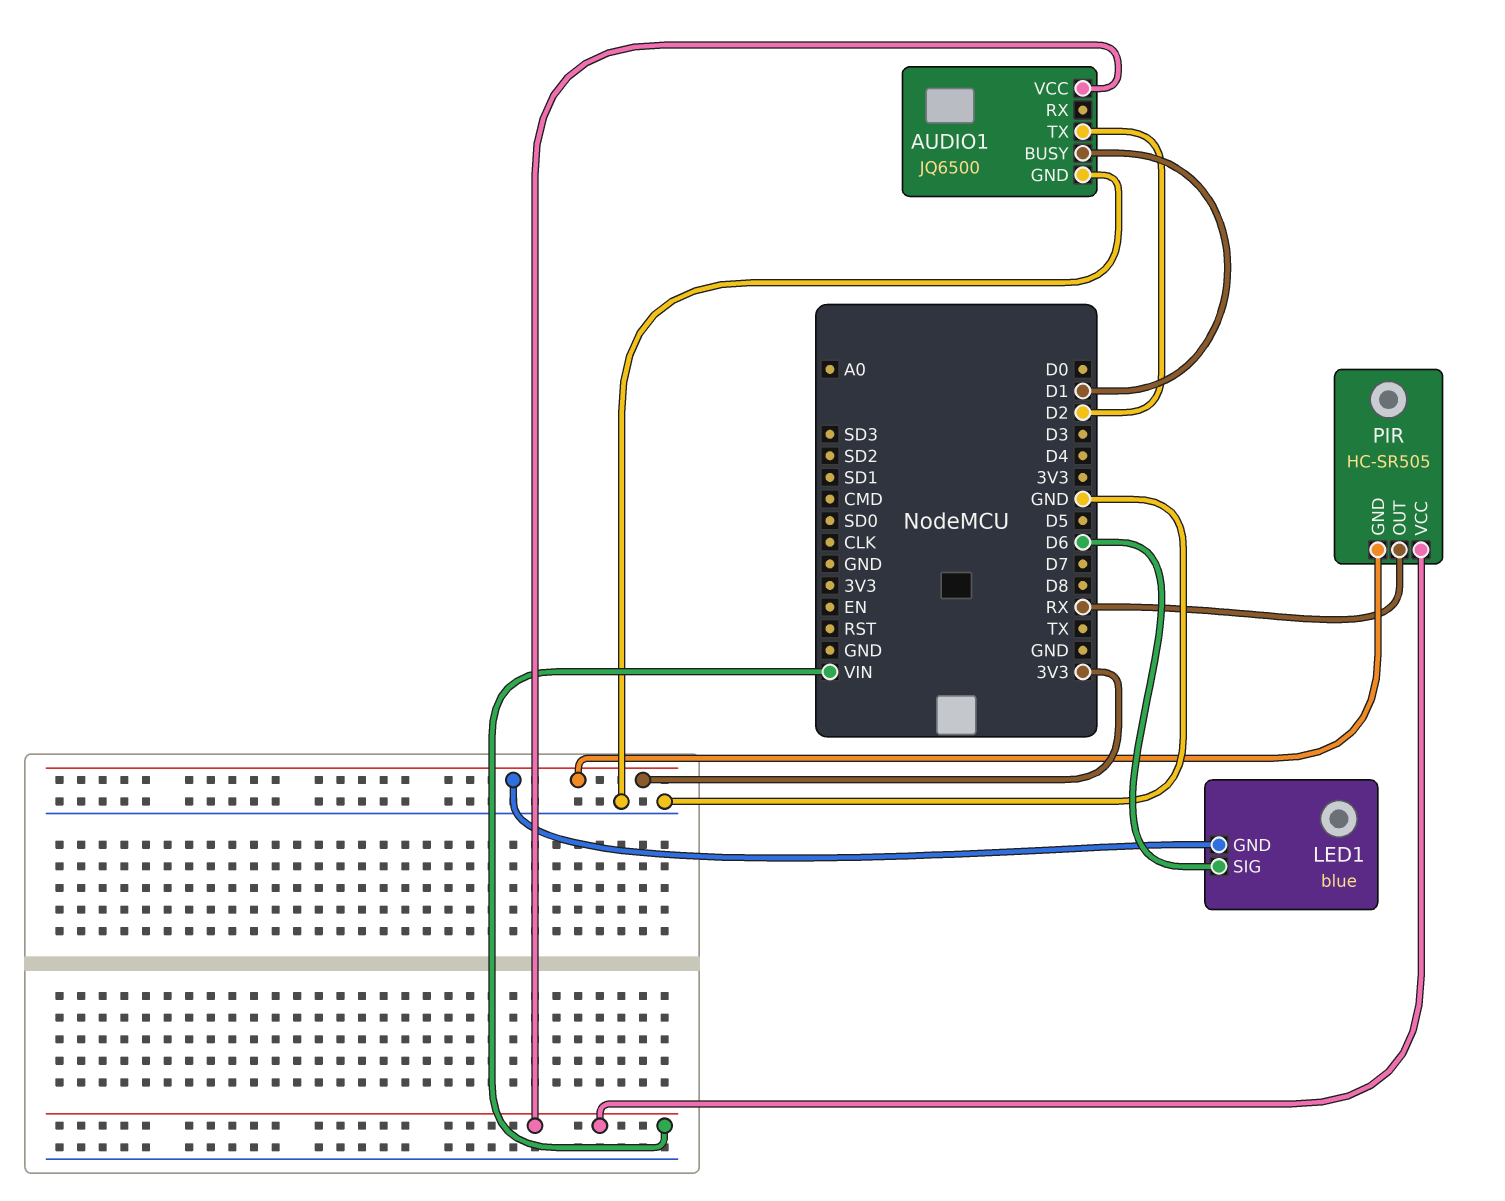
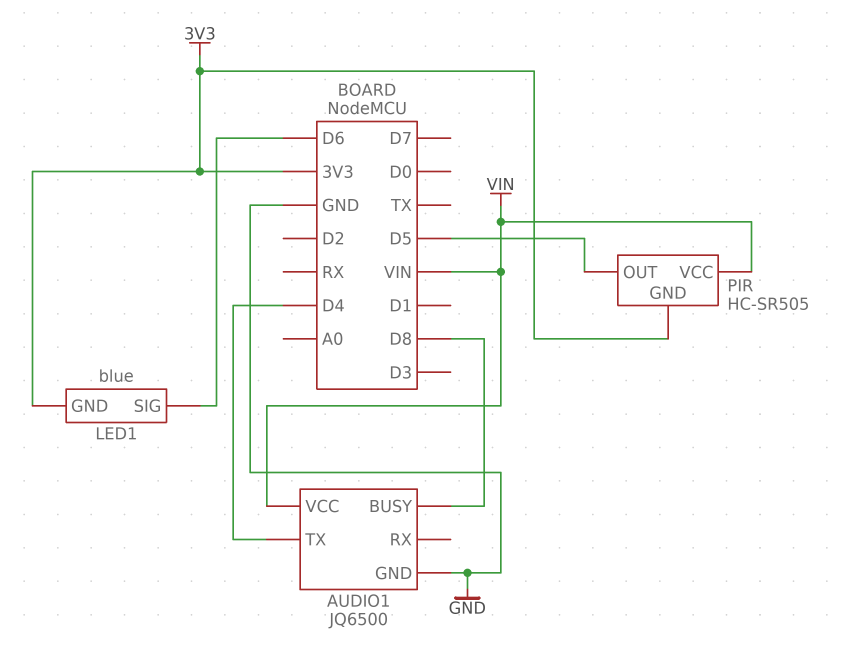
AUDIO1 pin BUSY: D1 -> D8
AUDIO1 pin TX: D2 -> D4
PIR pin OUT: RX -> D5

